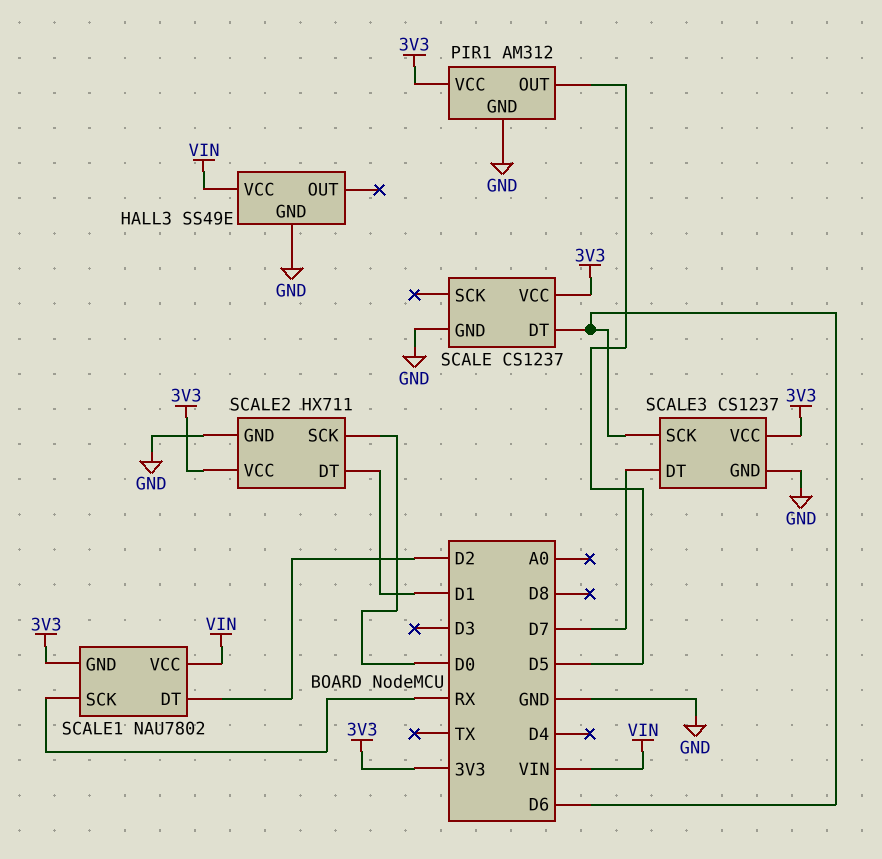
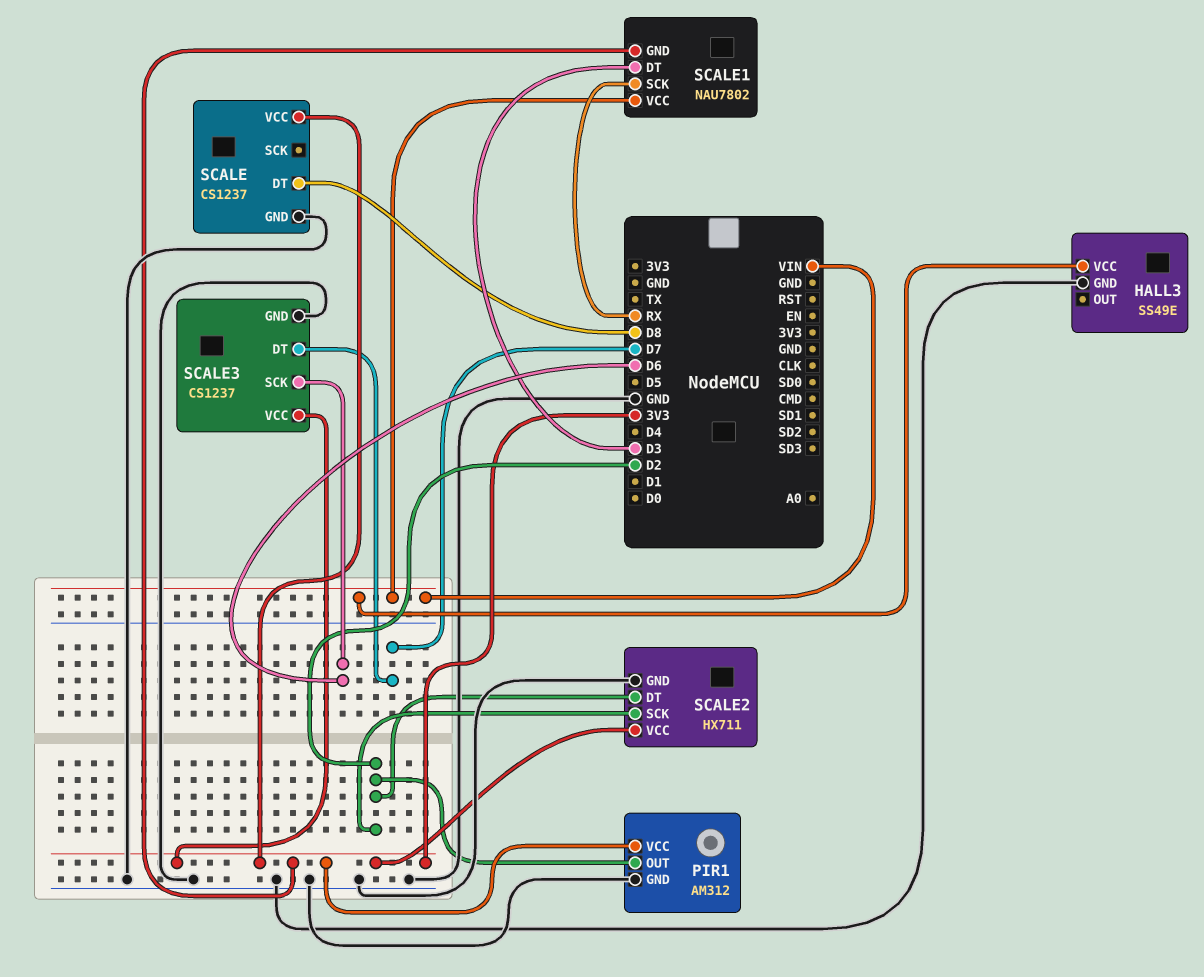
PIR1 pin OUT: D5 -> D2
SCALE pin DT: D6 -> D8
SCALE1 pin DT: D2 -> D3
SCALE2 pin DT: D1 -> D2
SCALE2 pin SCK: D0 -> D2

